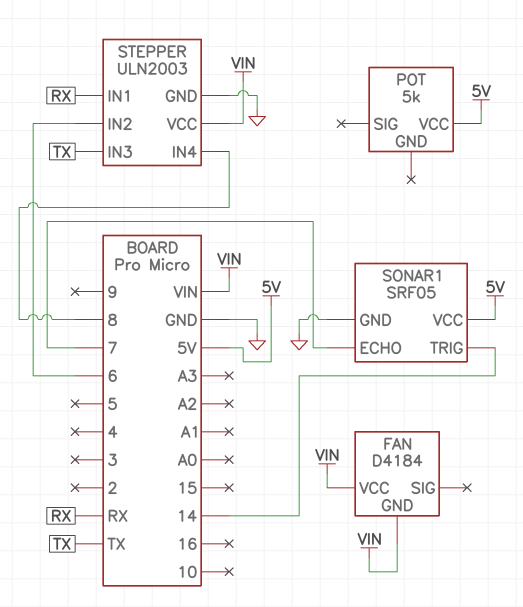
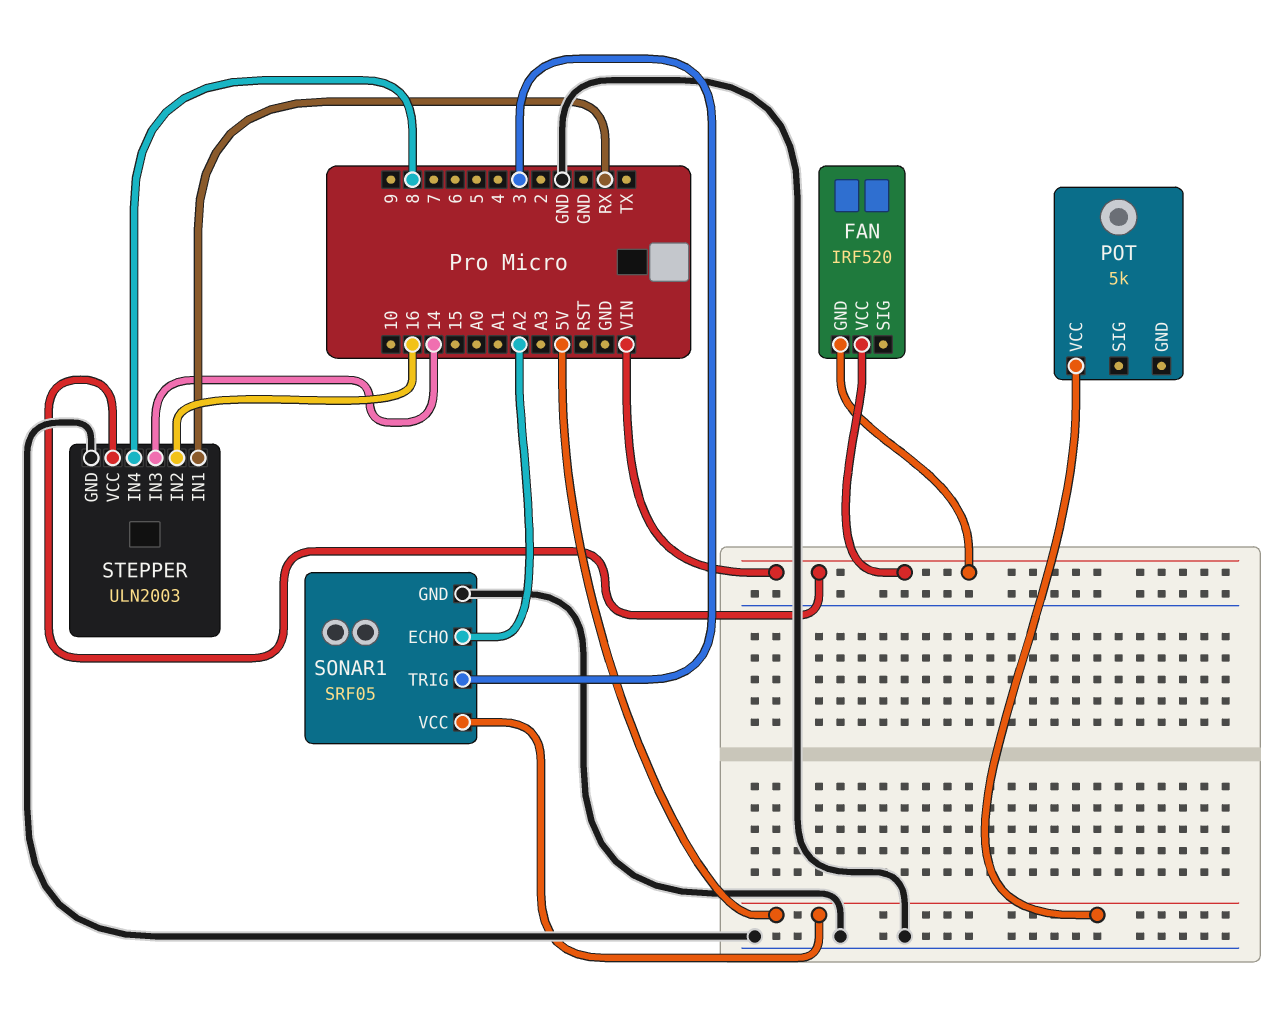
FAN: D4184 -> IRF520
SONAR1 pin ECHO: 7 -> A2
SONAR1 pin TRIG: 14 -> 3
STEPPER pin IN2: 6 -> 16
STEPPER pin IN3: TX -> 14

